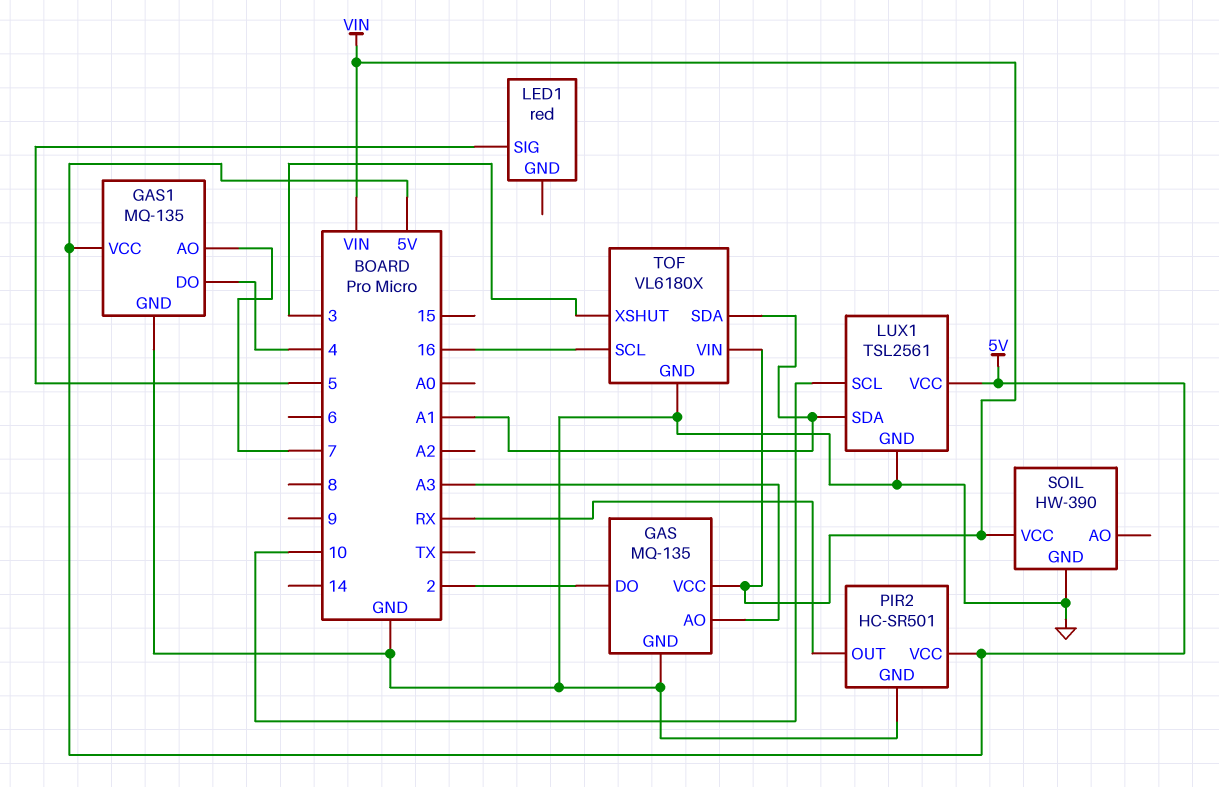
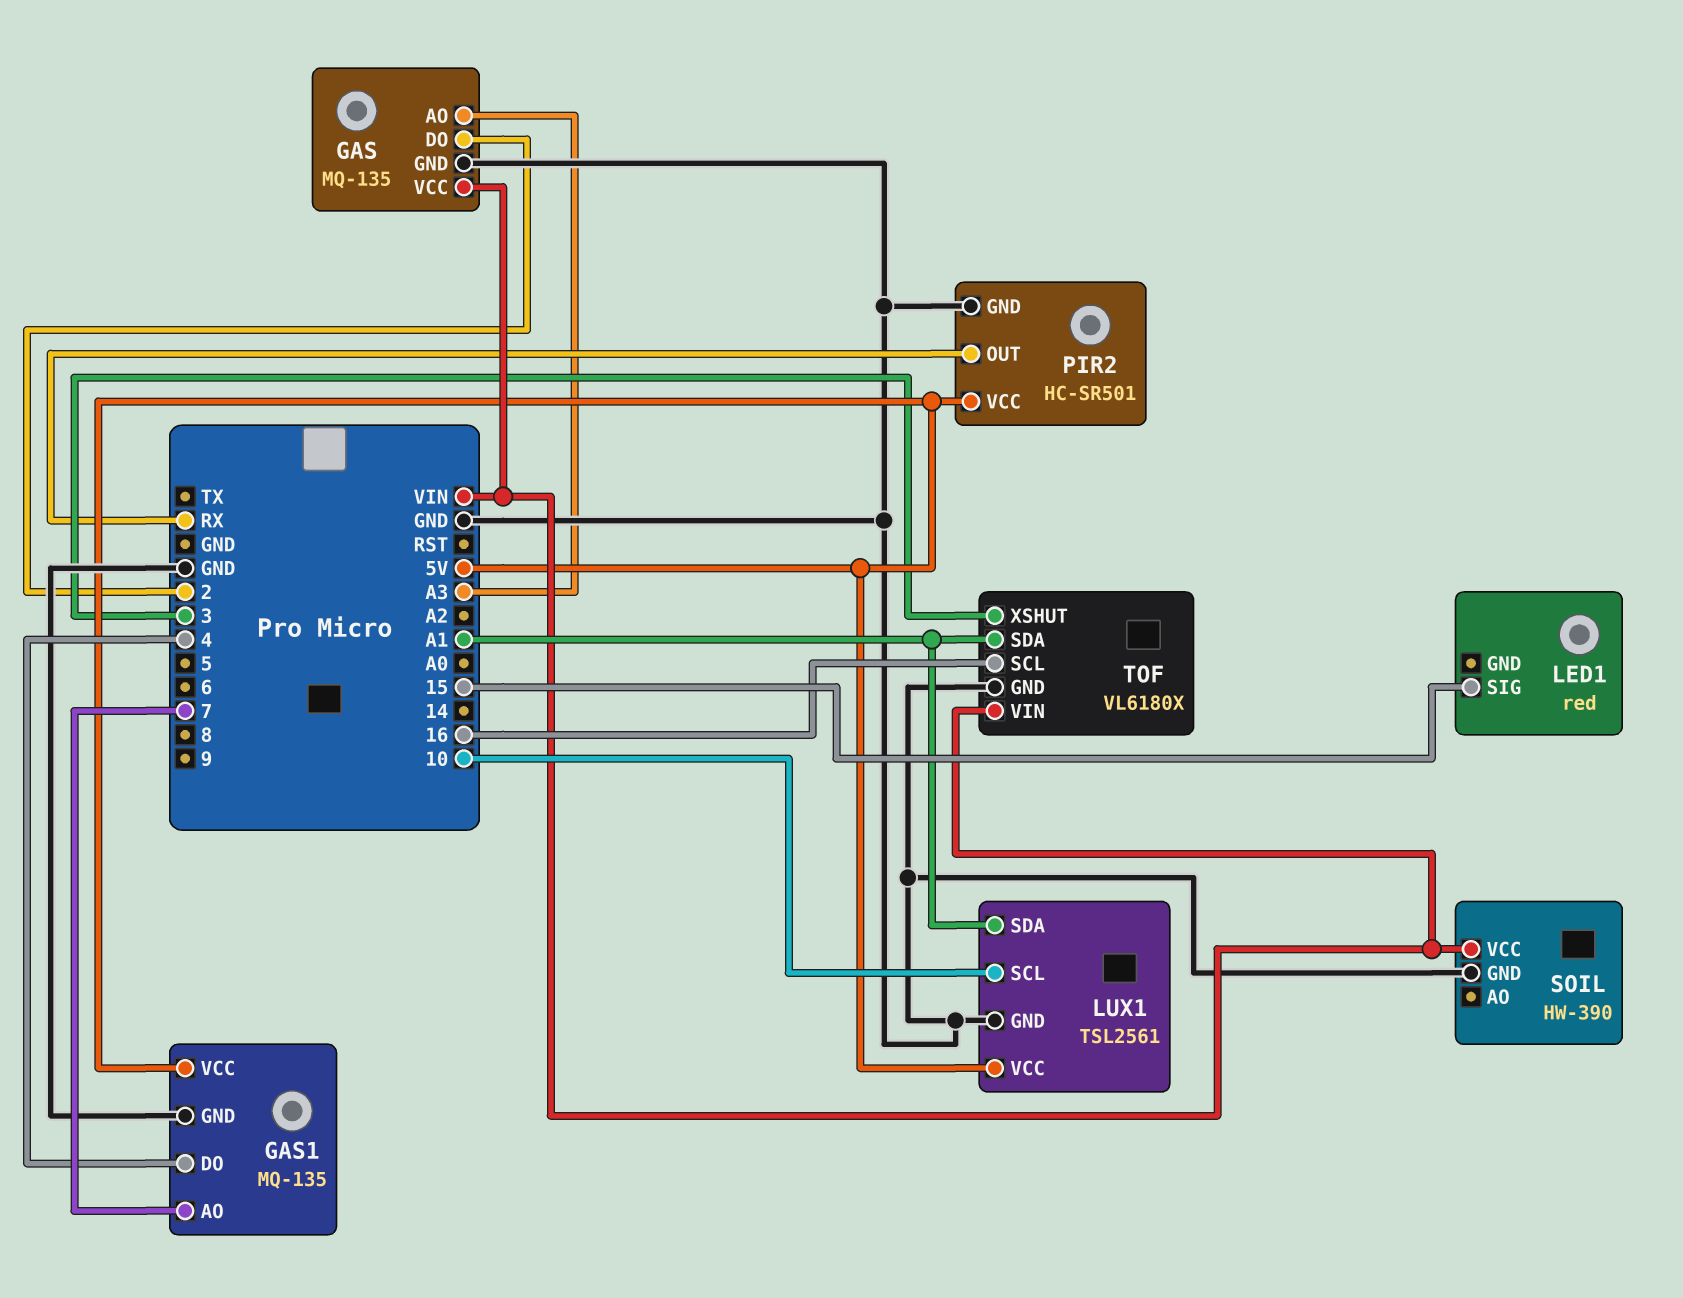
LED1 pin SIG: 5 -> 15

